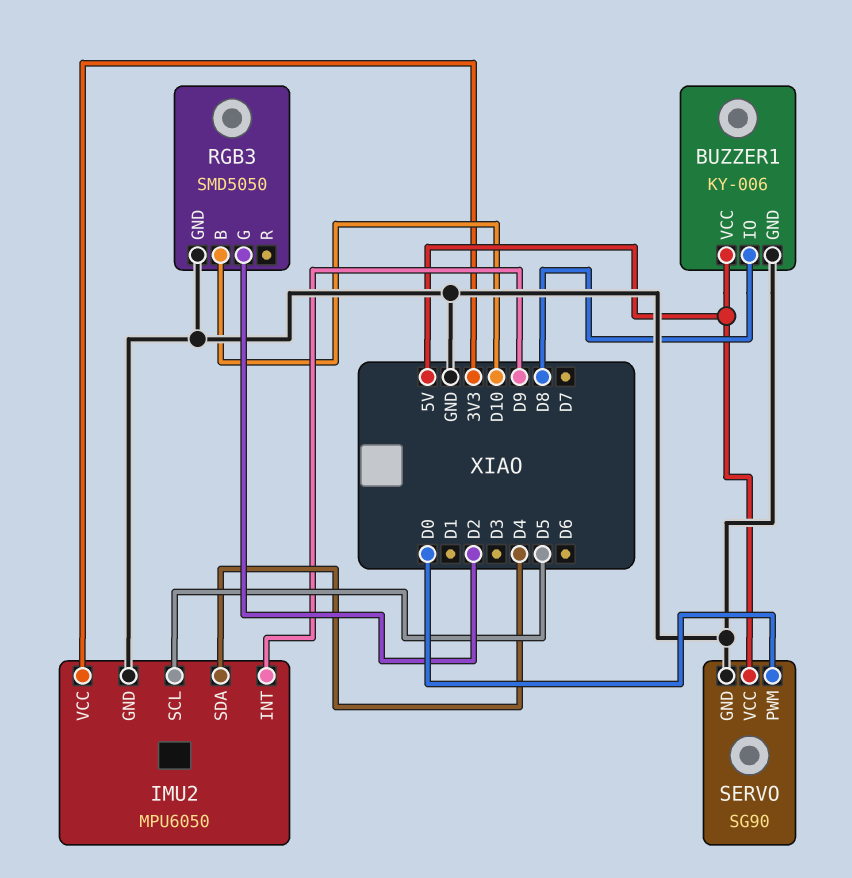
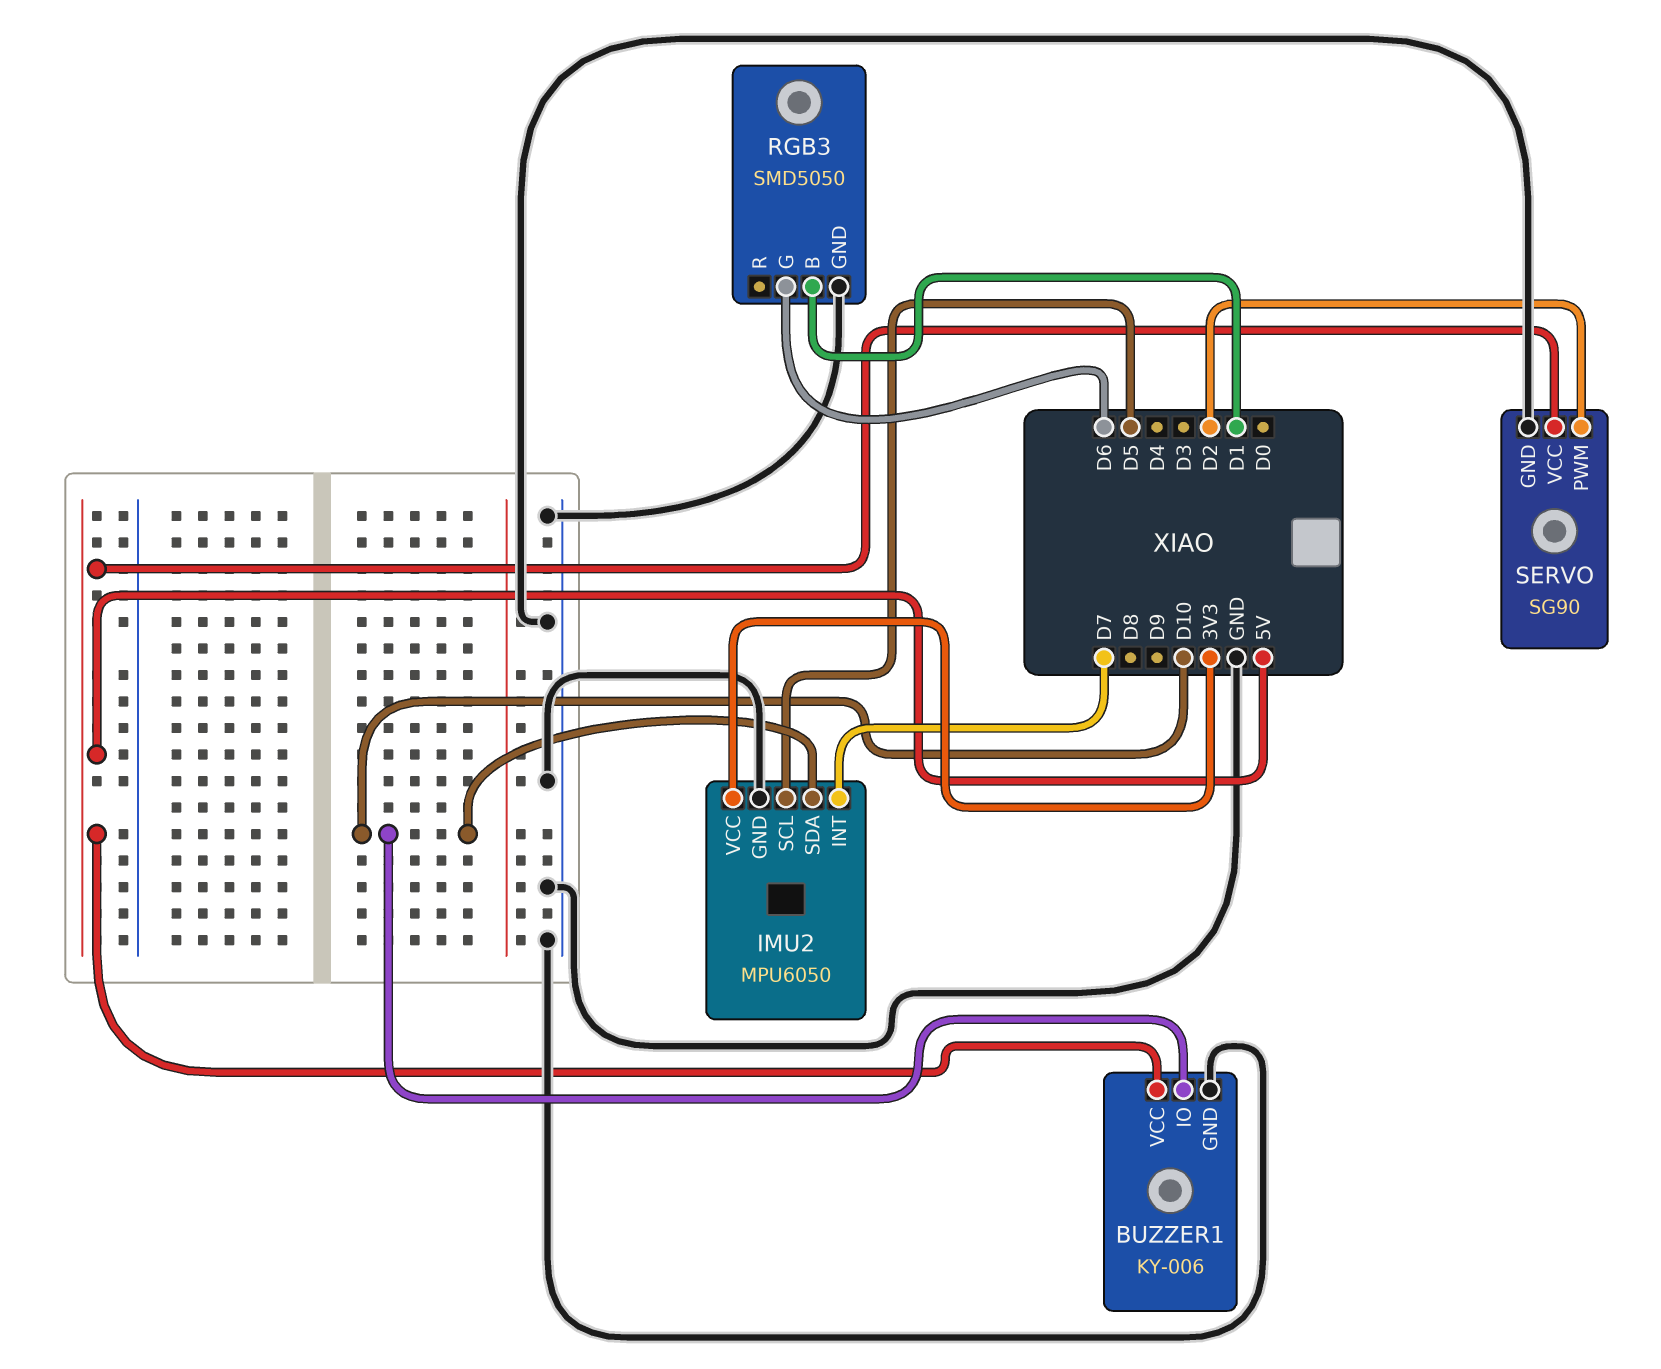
BUZZER1 pin IO: D8 -> D10
IMU2 pin INT: D9 -> D7
IMU2 pin SDA: D4 -> D10
RGB3 pin B: D10 -> D1
RGB3 pin G: D2 -> D6
SERVO pin PWM: D0 -> D2

